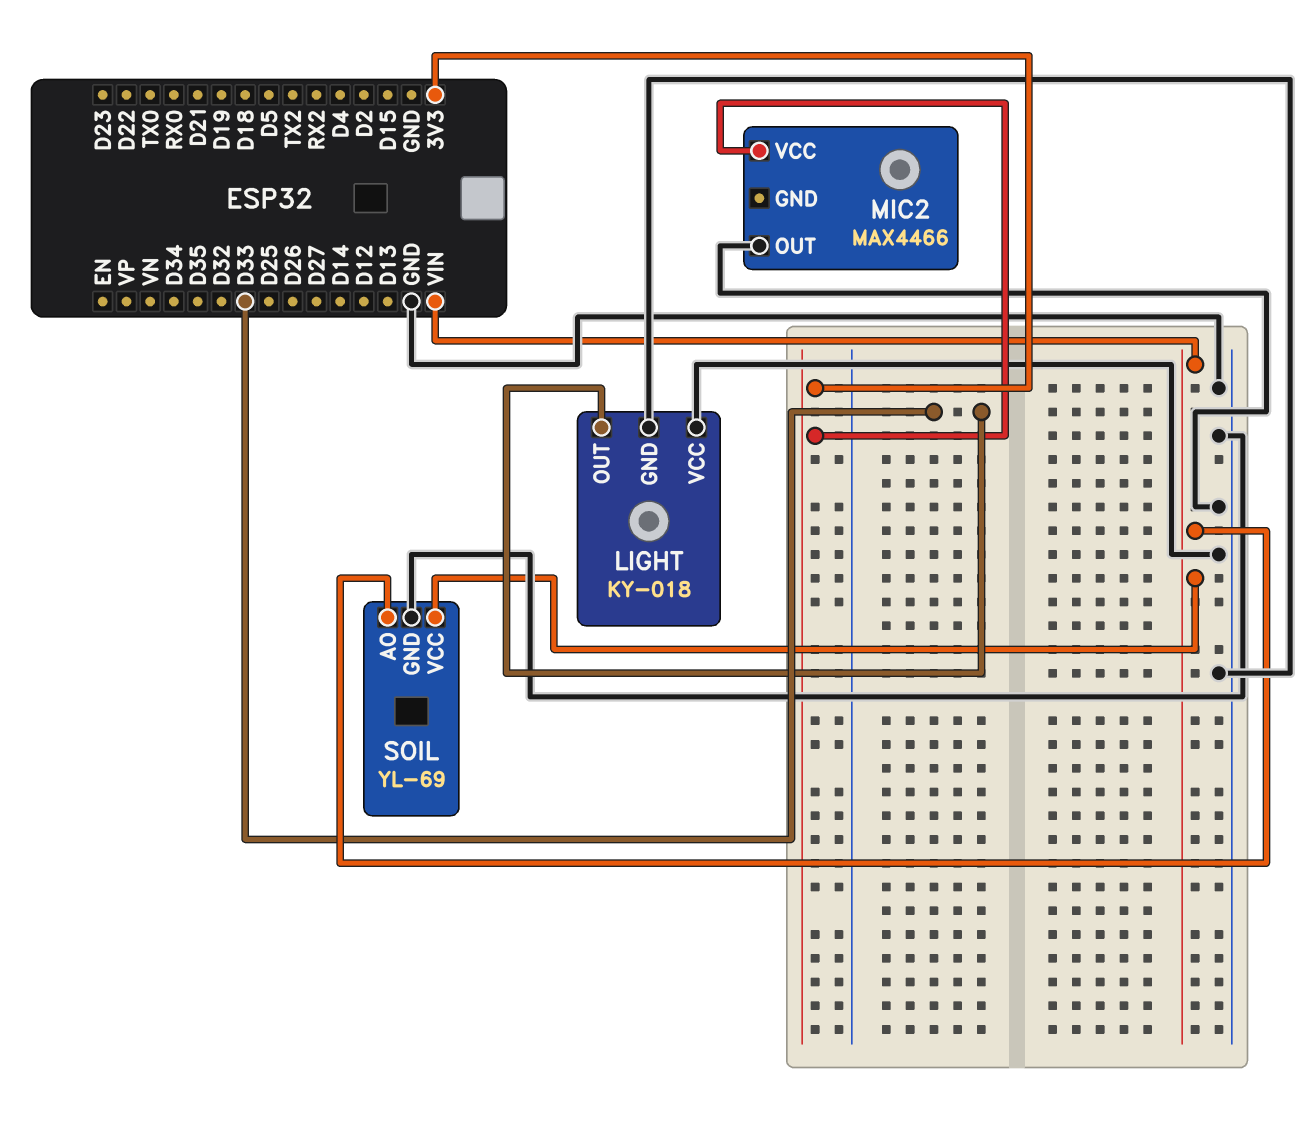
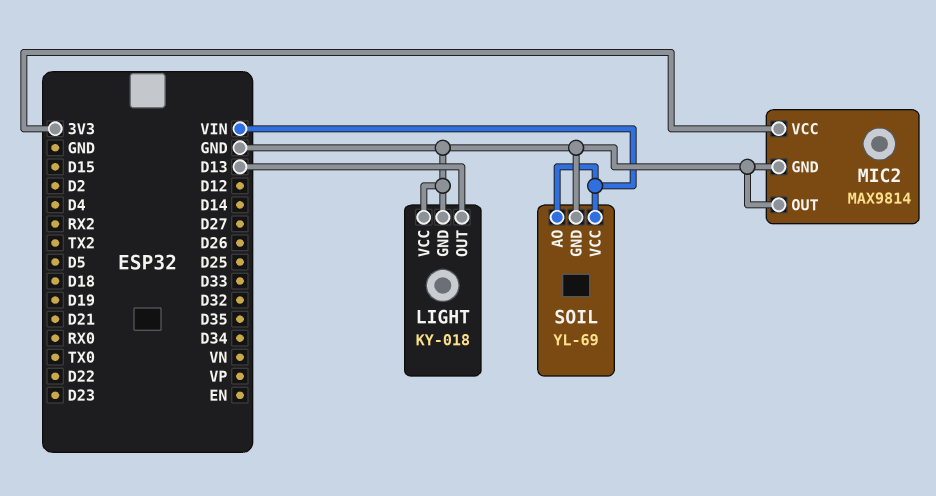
LIGHT pin OUT: D33 -> D13
MIC2: MAX4466 -> MAX9814
MIC2 pin GND: none -> GND

